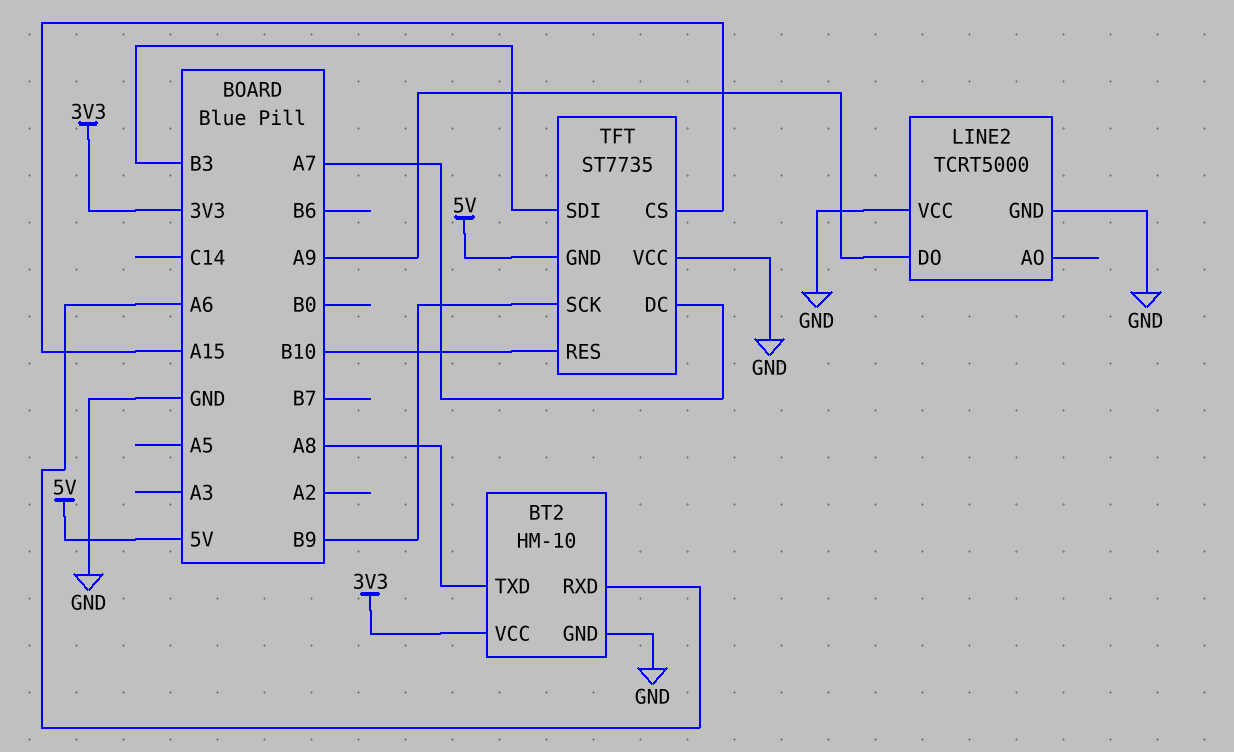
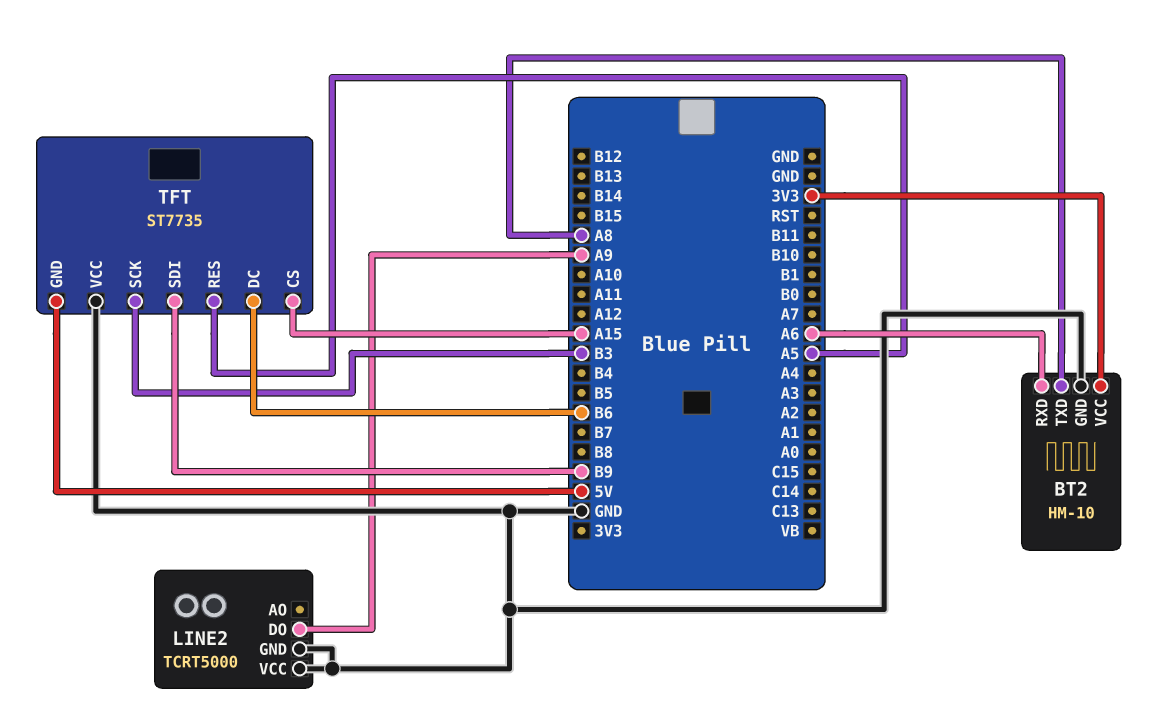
TFT pin DC: A7 -> B6
TFT pin RES: B10 -> A5
TFT pin SCK: B9 -> B3
TFT pin SDI: B3 -> B9

